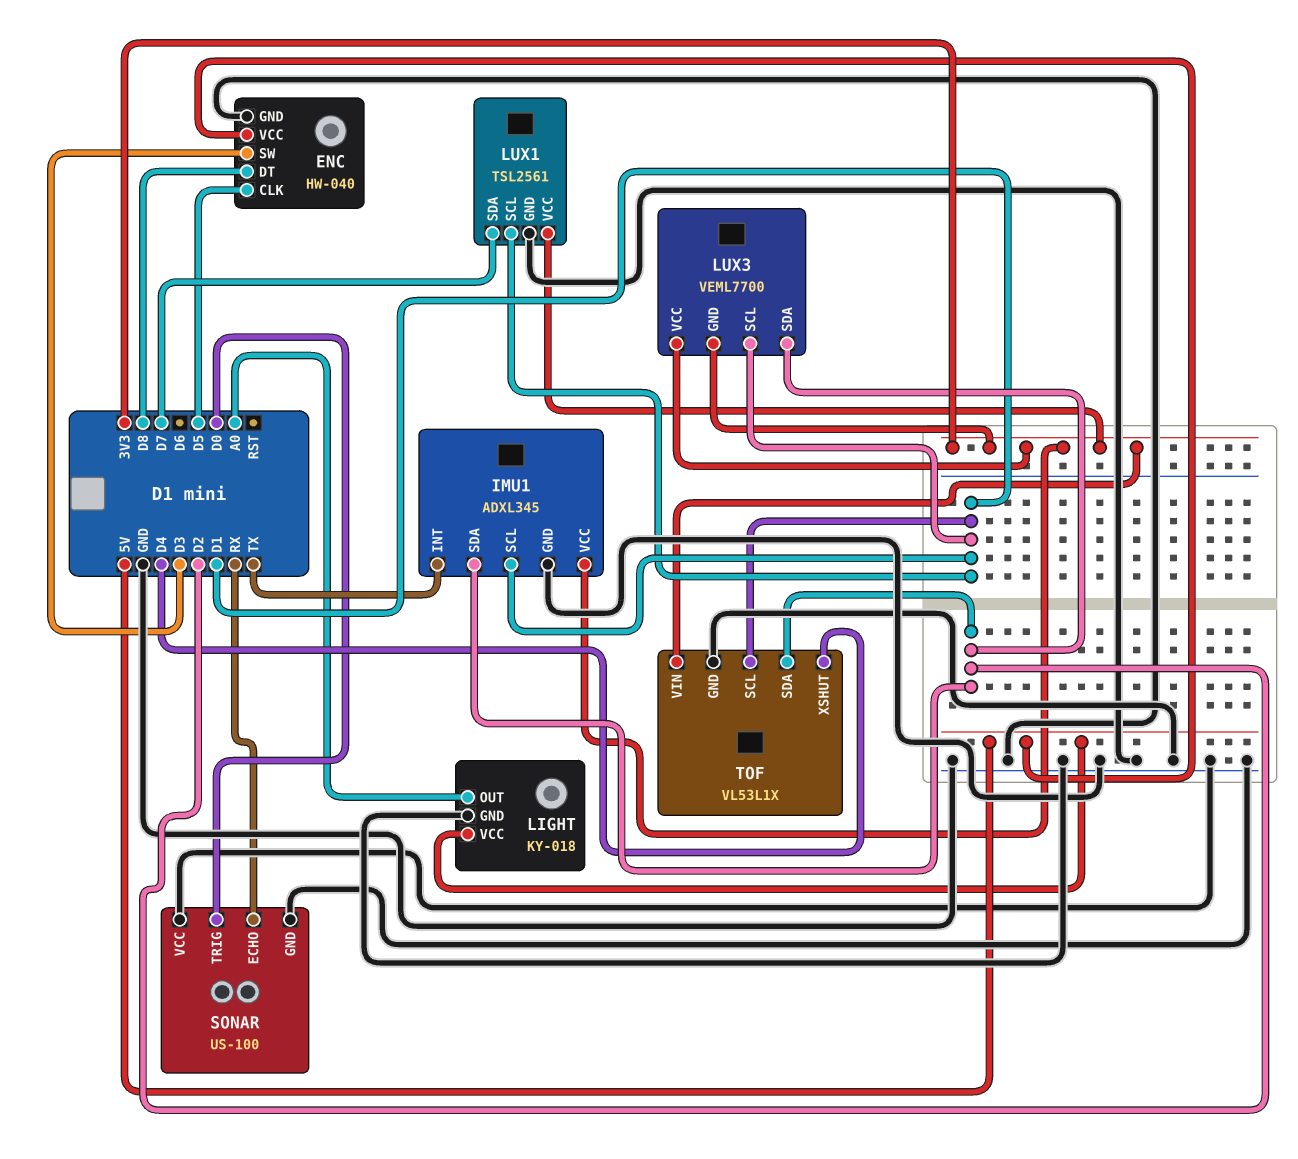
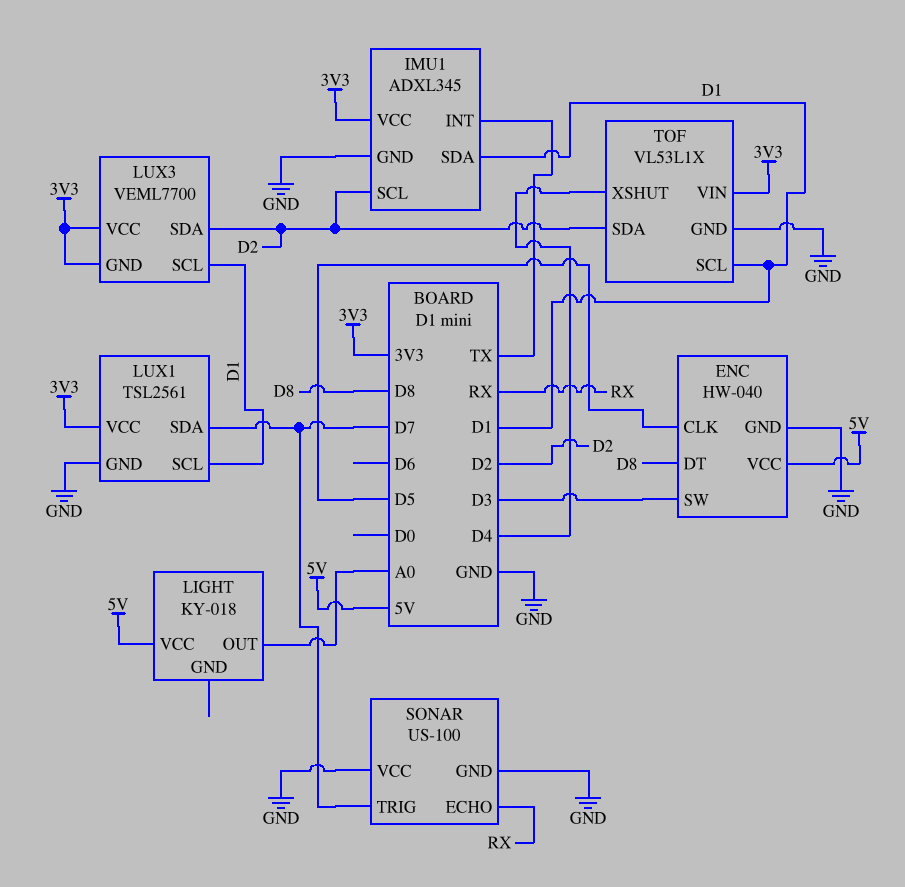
IMU1 pin SCL: D1 -> D2
IMU1 pin SDA: D2 -> D1
LIGHT pin GND: GND -> none
SONAR pin TRIG: D0 -> D7

